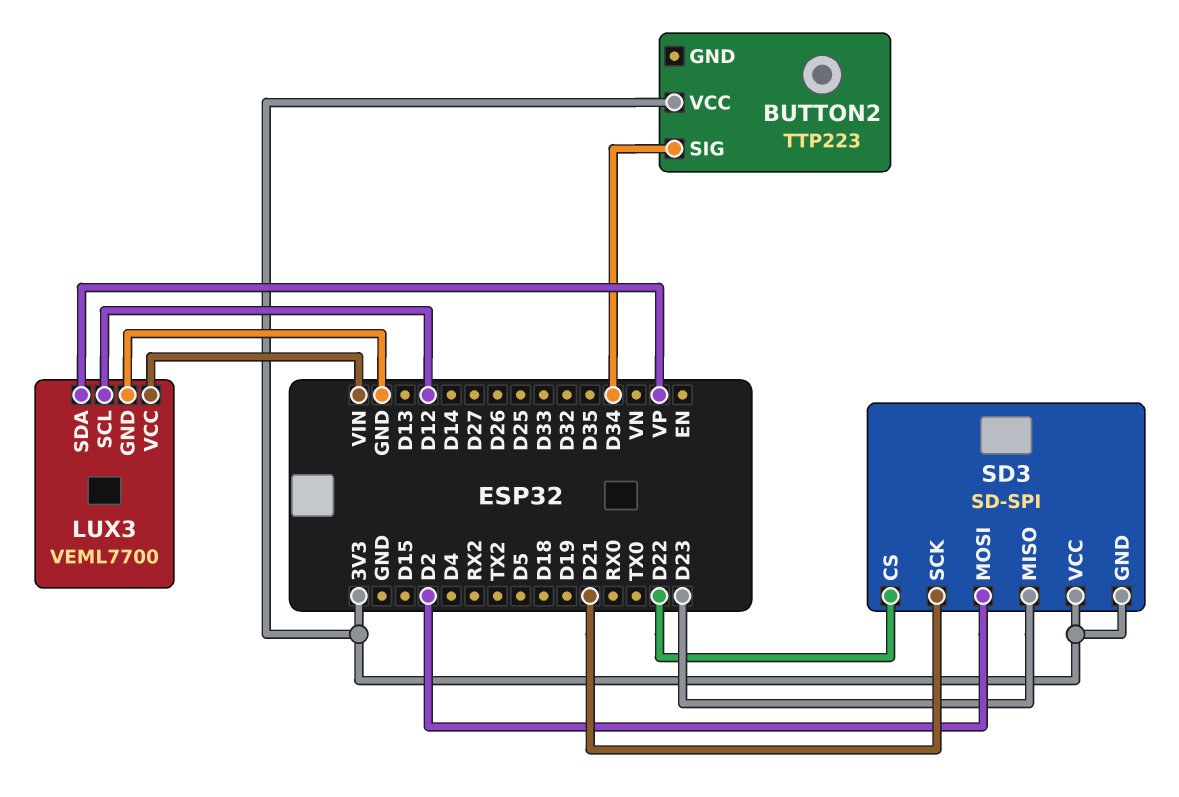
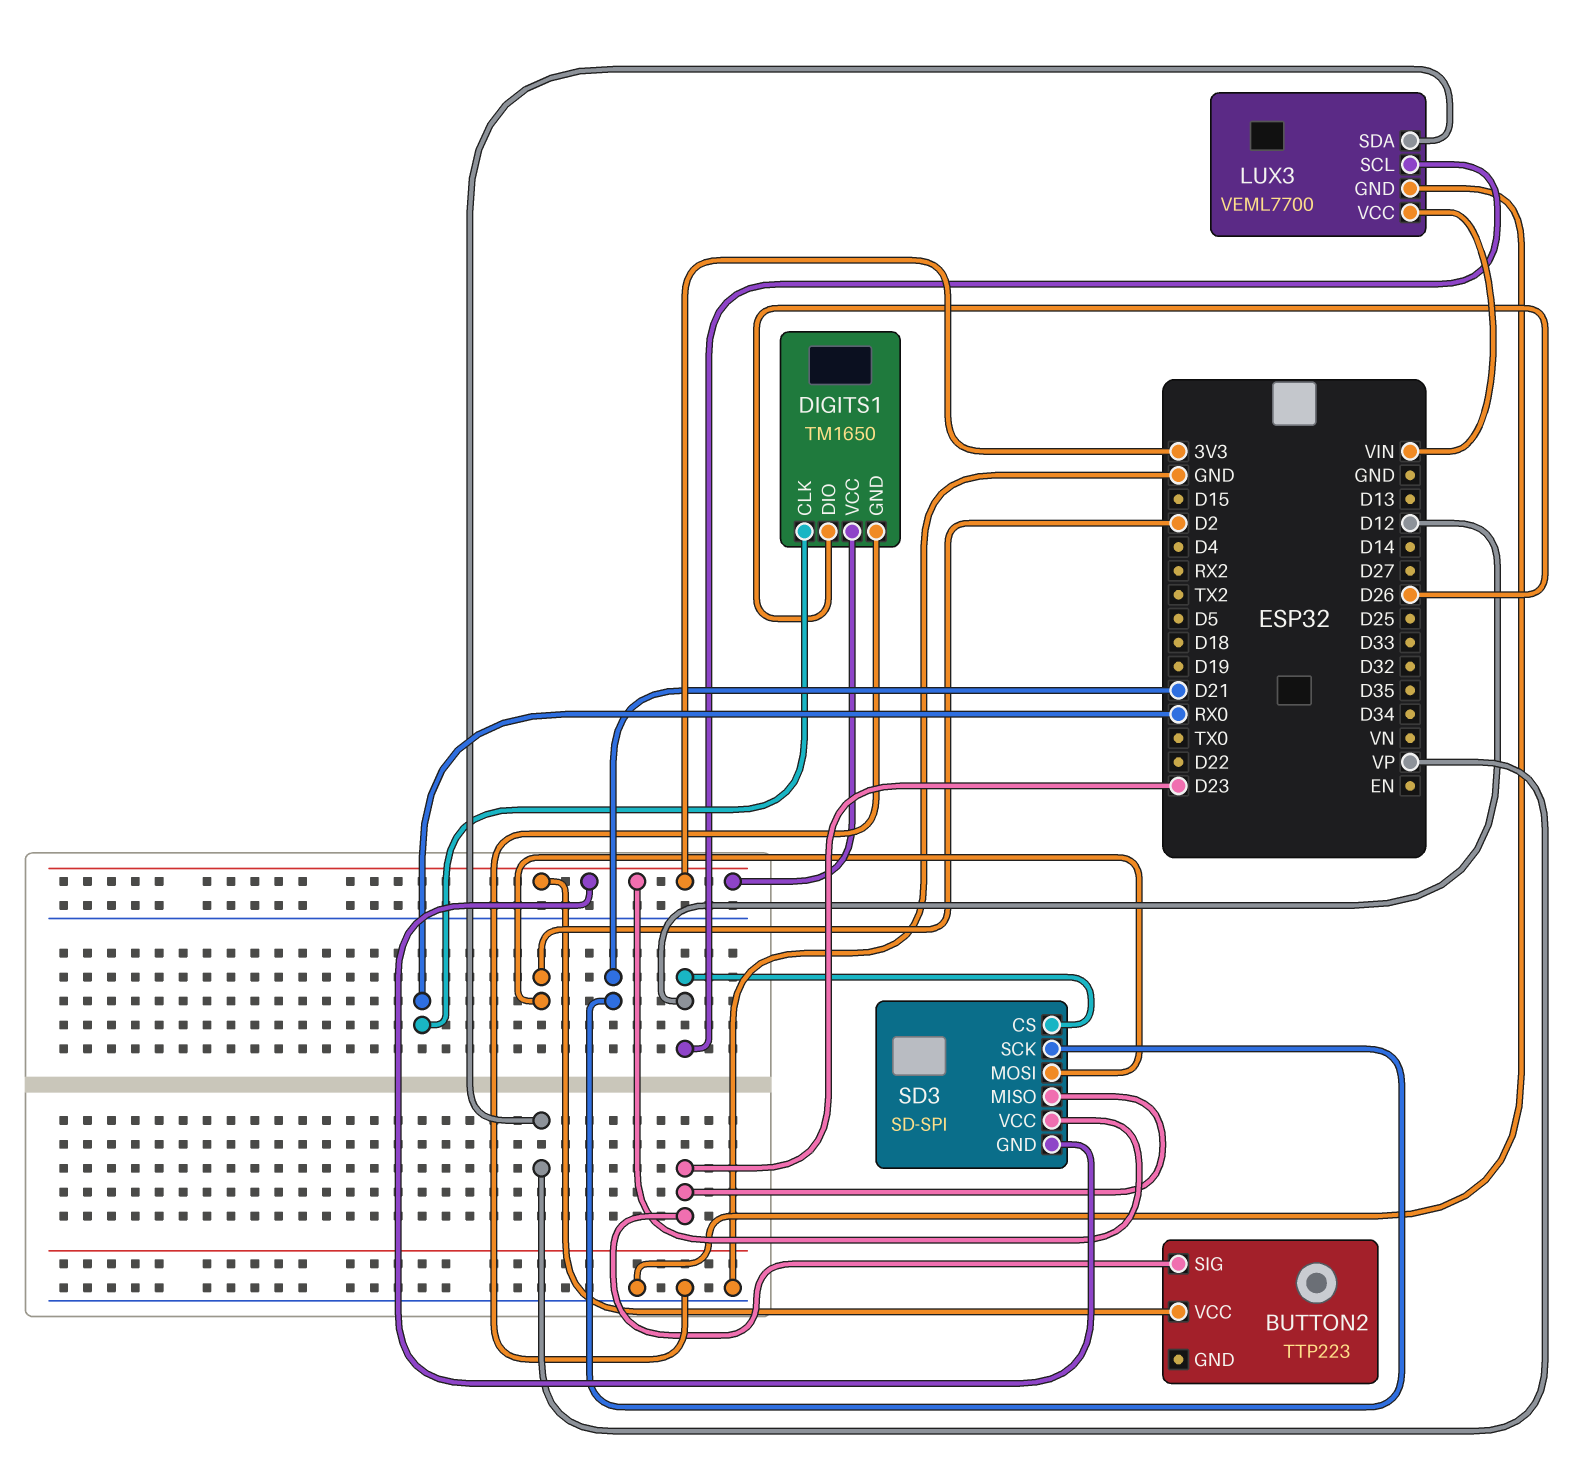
BUTTON2 pin SIG: D34 -> D23
DIGITS1: none -> TM1650
DIGITS1 pin CLK: none -> RX0
DIGITS1 pin DIO: none -> D26
DIGITS1 pin GND: none -> GND
DIGITS1 pin VCC: none -> 3V3
SD3 pin CS: D22 -> D12

